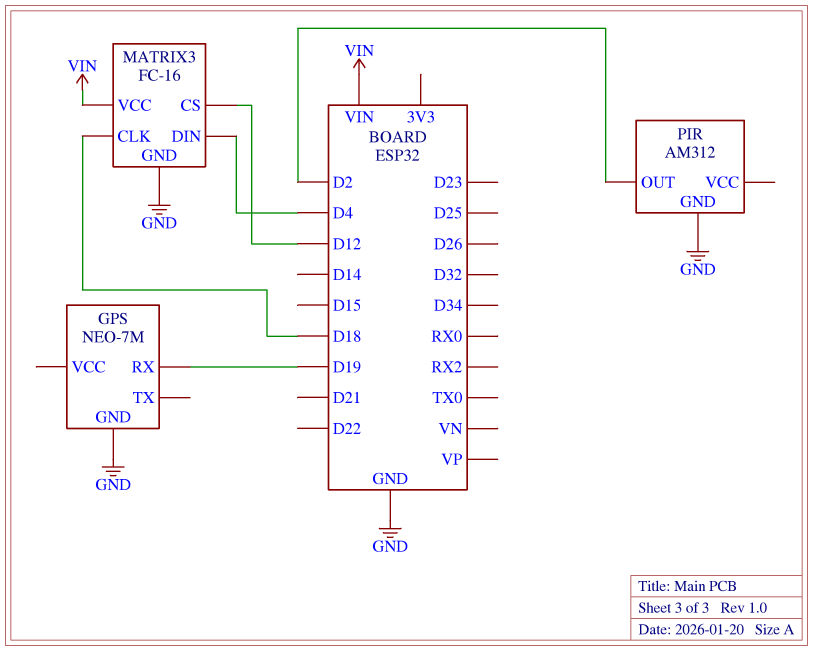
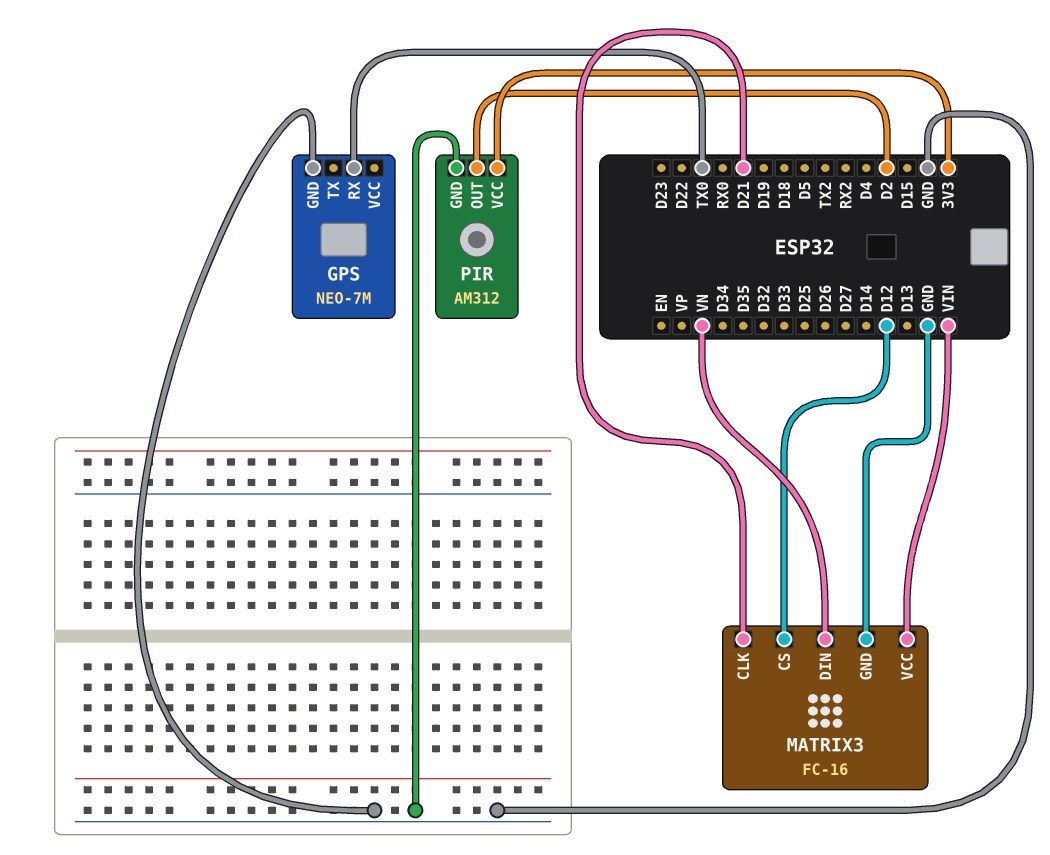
GPS pin RX: D19 -> TX0
MATRIX3 pin CLK: D18 -> D21
MATRIX3 pin DIN: D4 -> VN
PIR pin VCC: none -> 3V3

